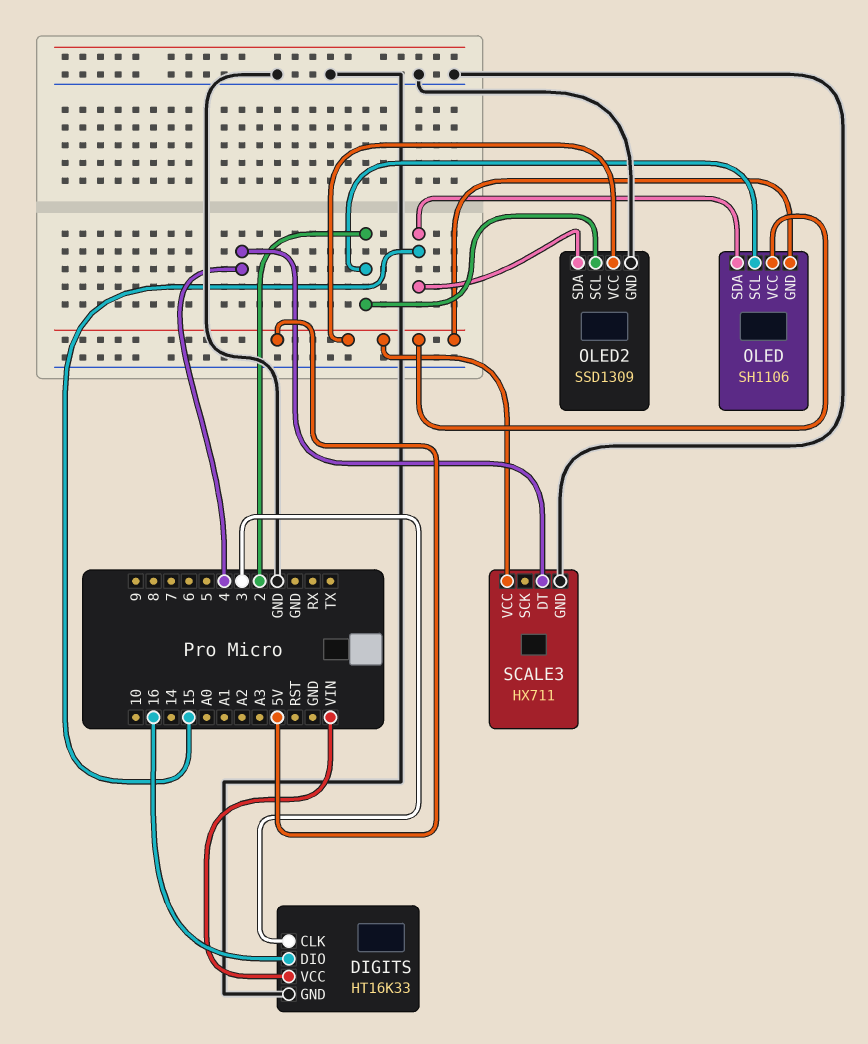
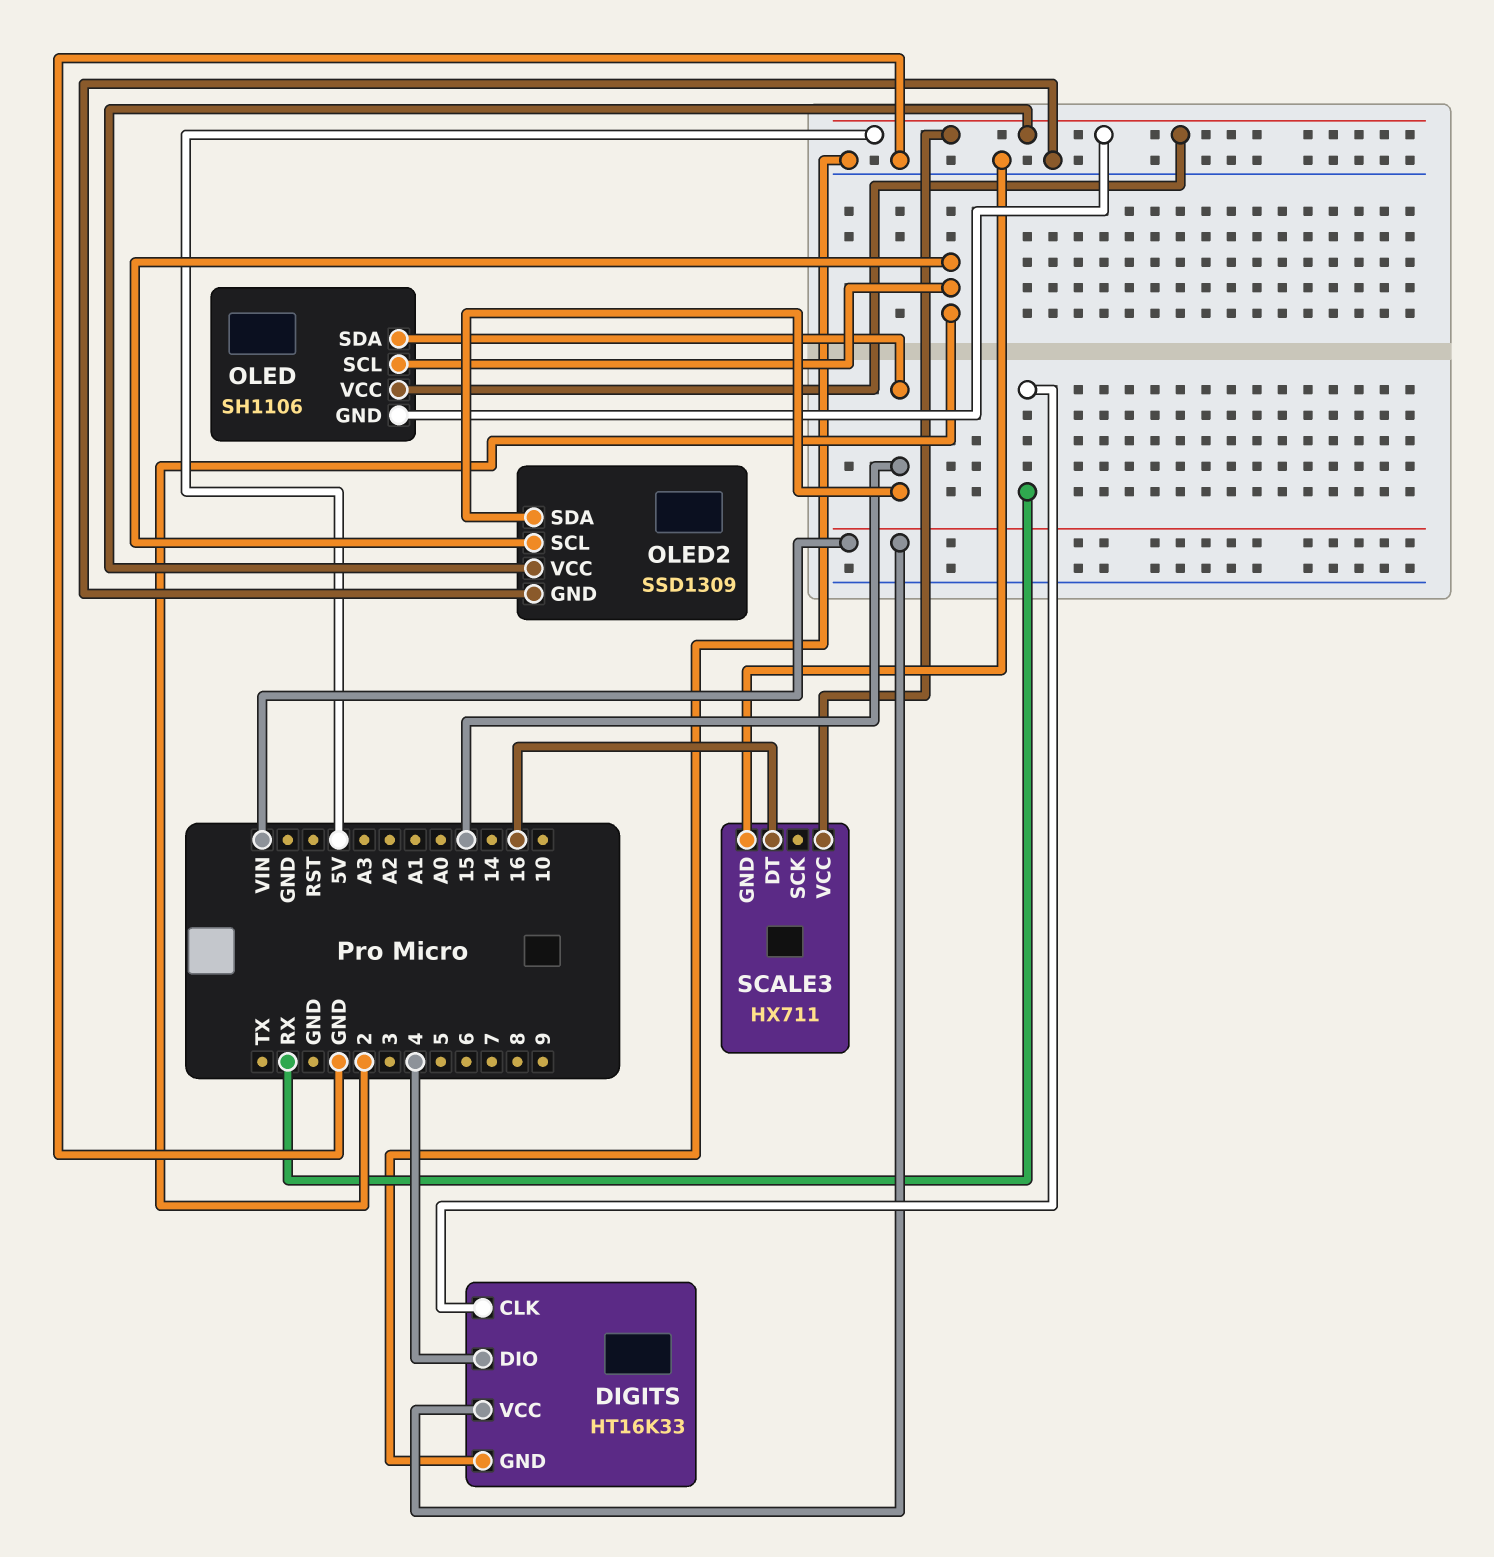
DIGITS pin CLK: 3 -> RX
DIGITS pin DIO: 16 -> 4
SCALE3 pin DT: 4 -> 16

